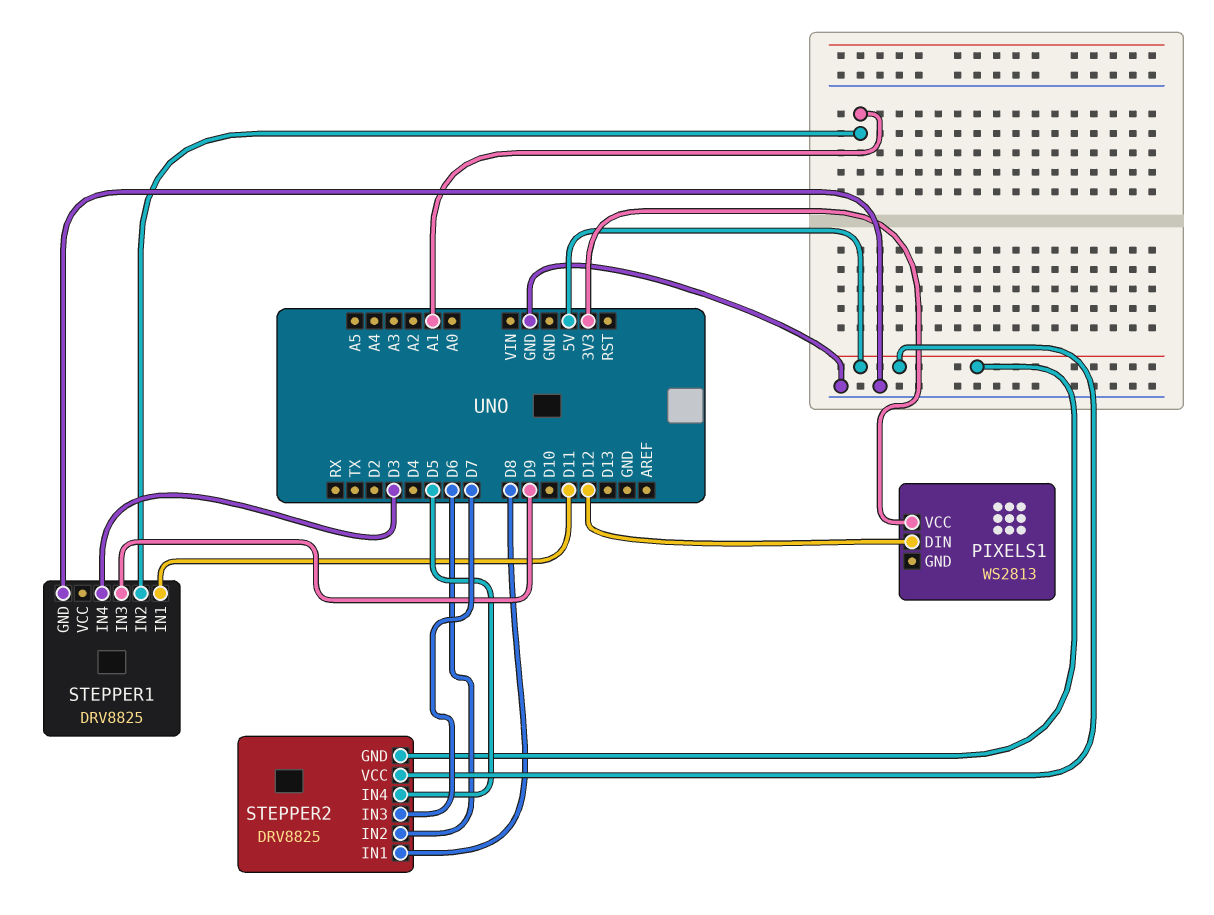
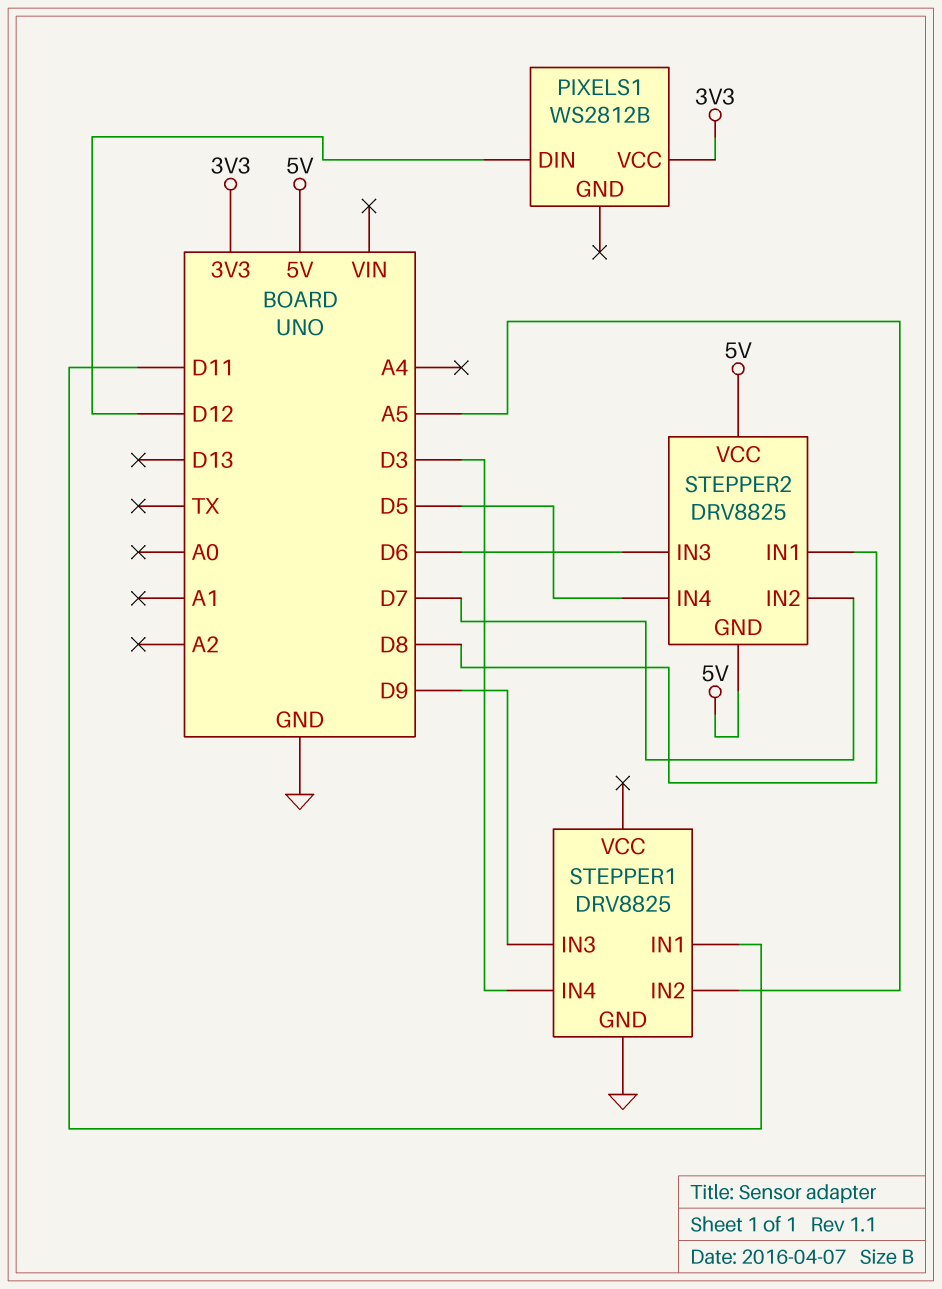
PIXELS1: WS2813 -> WS2812B
STEPPER1 pin IN2: A1 -> A5
STEPPER2 pin IN2: D6 -> D7
STEPPER2 pin IN3: D7 -> D6

